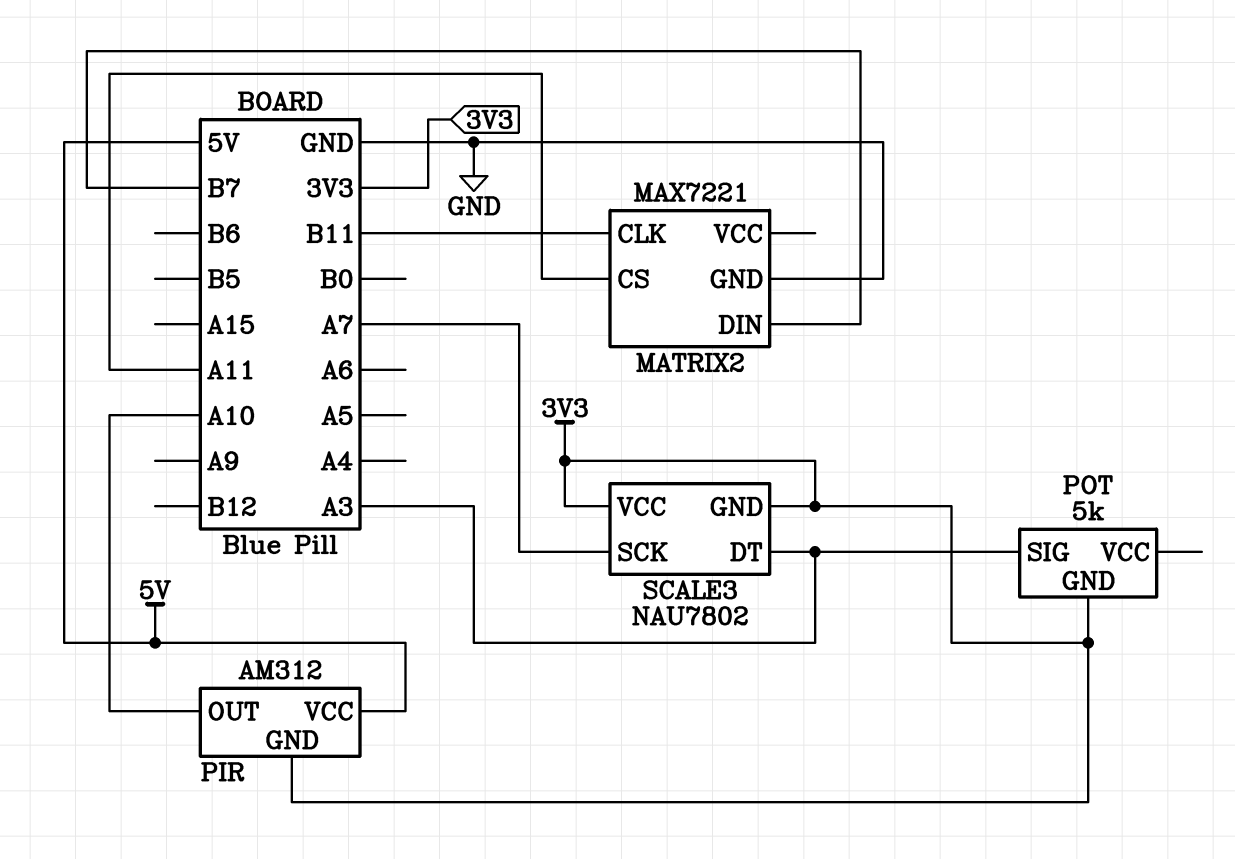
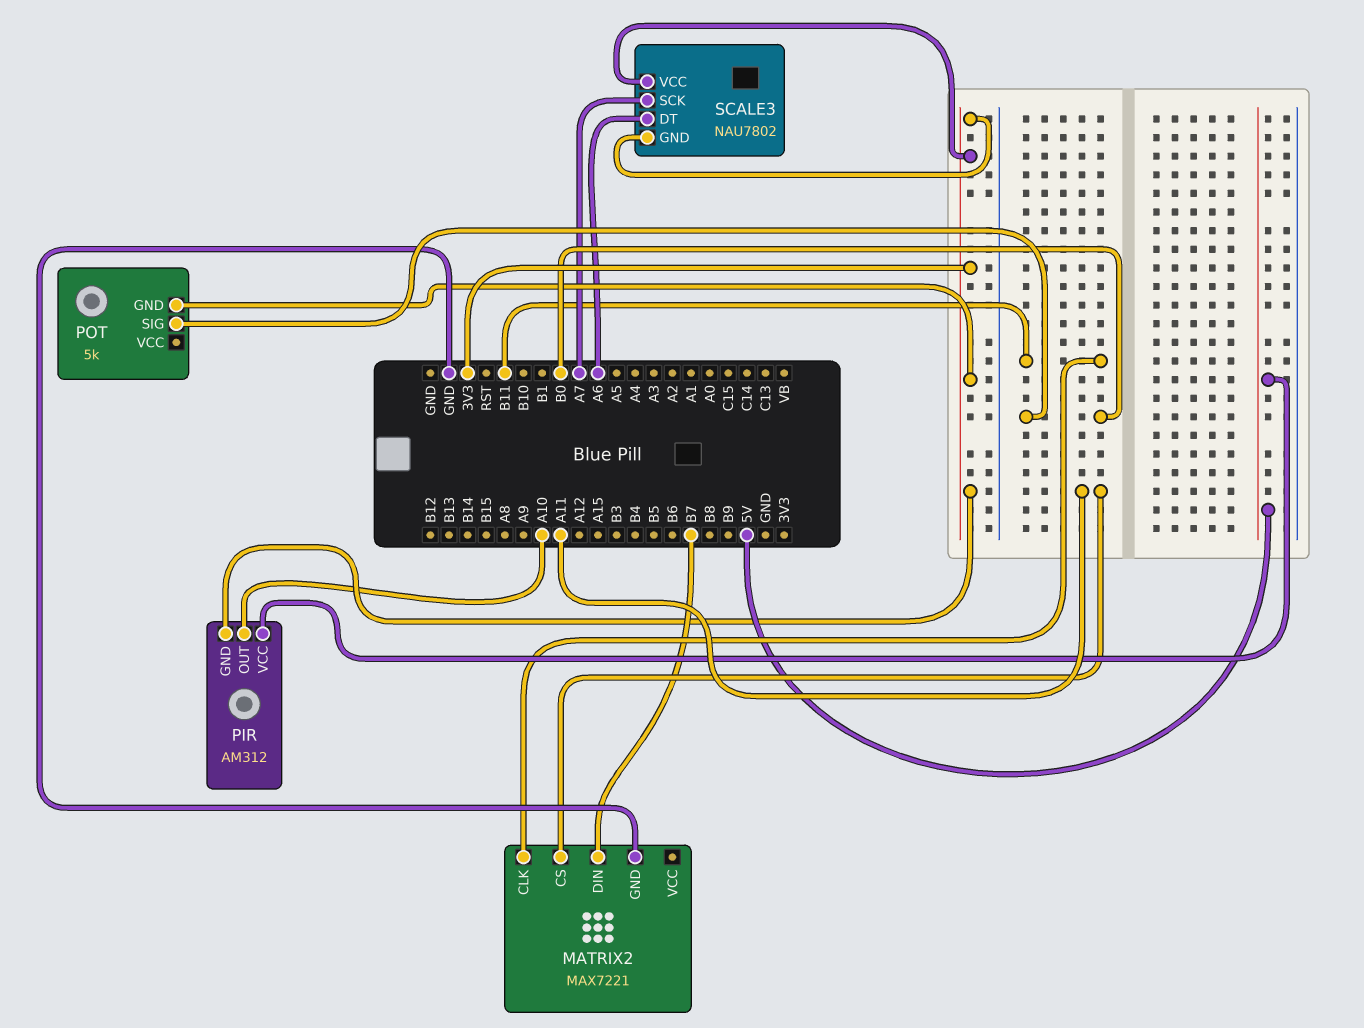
POT pin SIG: A3 -> B0
SCALE3 pin DT: A3 -> A6

